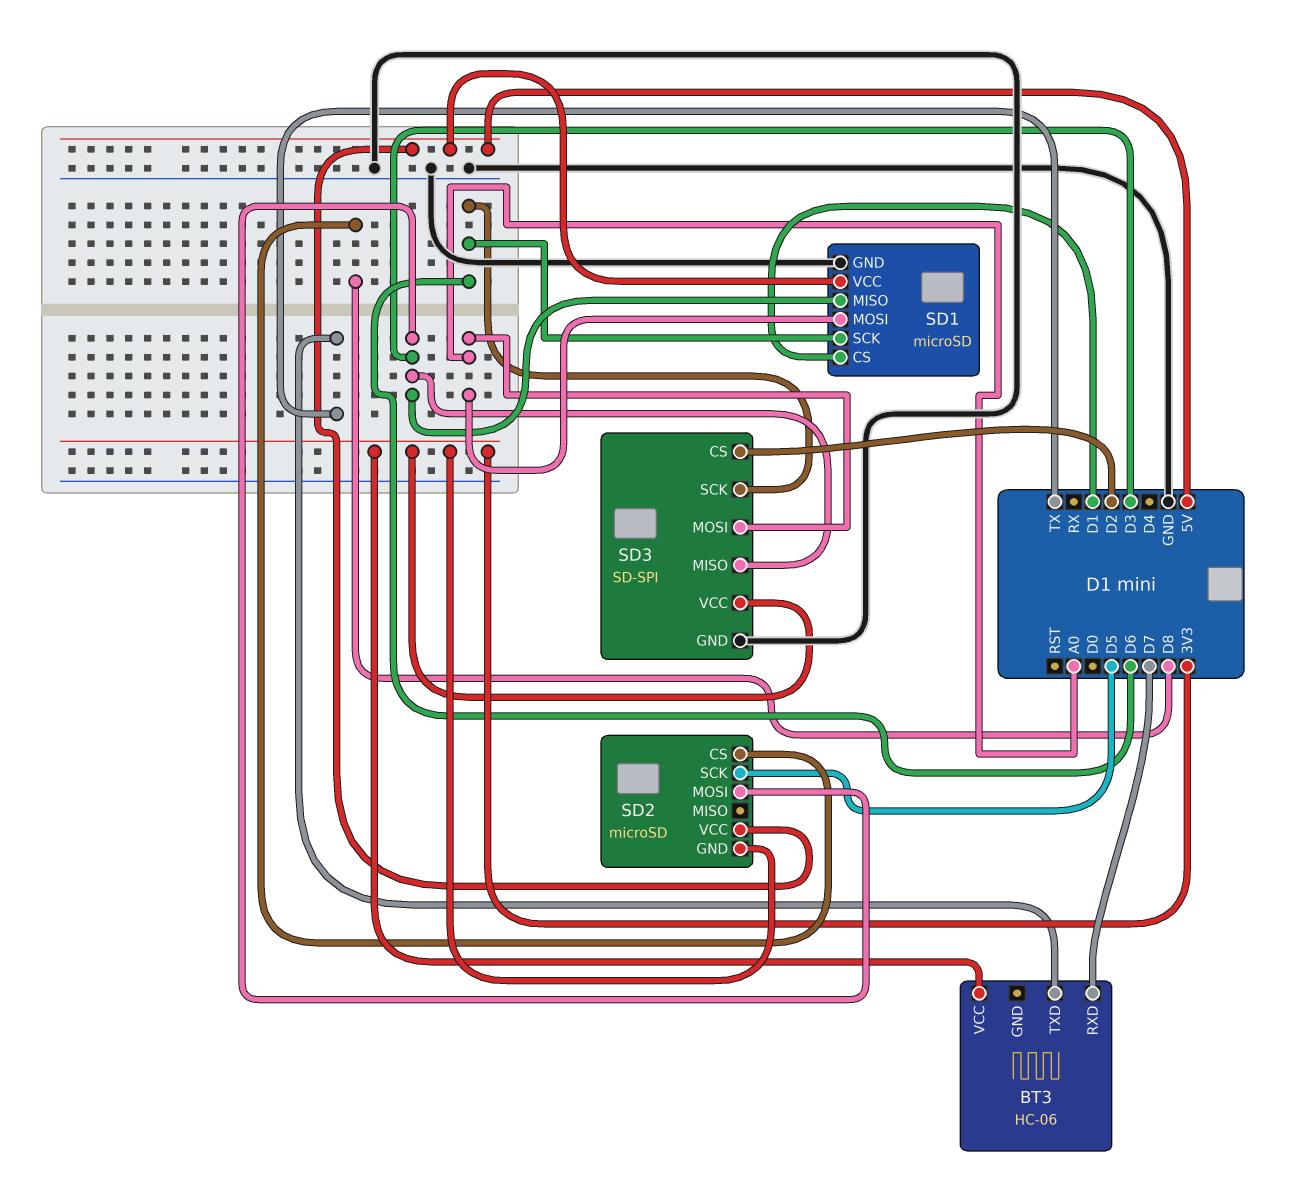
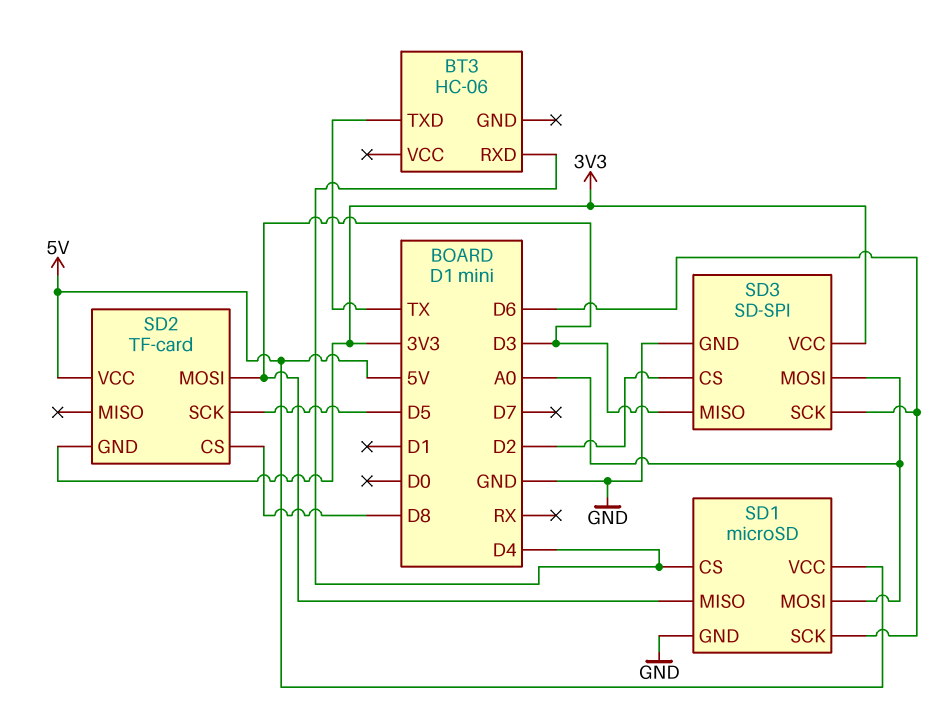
BT3 pin RXD: D7 -> D4
BT3 pin VCC: 3V3 -> none
SD1 pin CS: D1 -> D4
SD2: microSD -> TF-card

